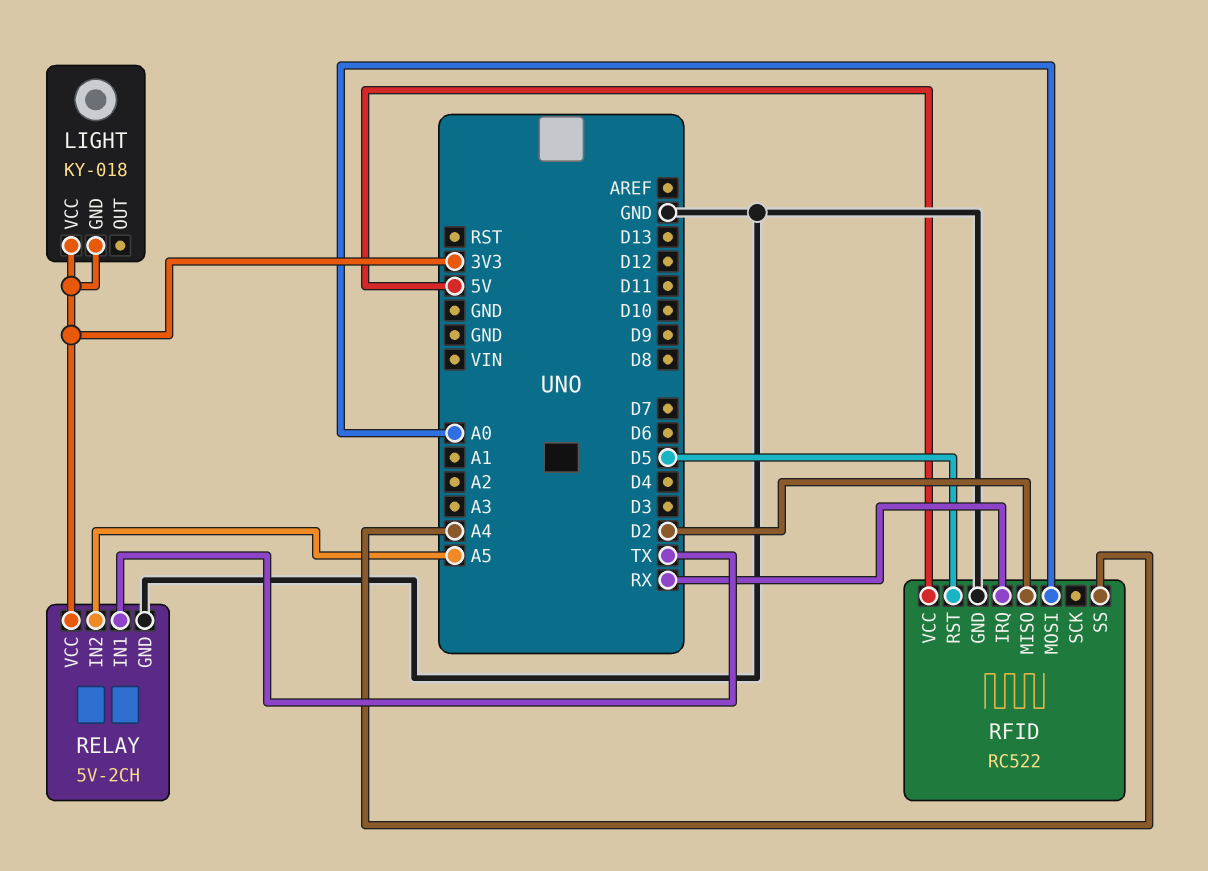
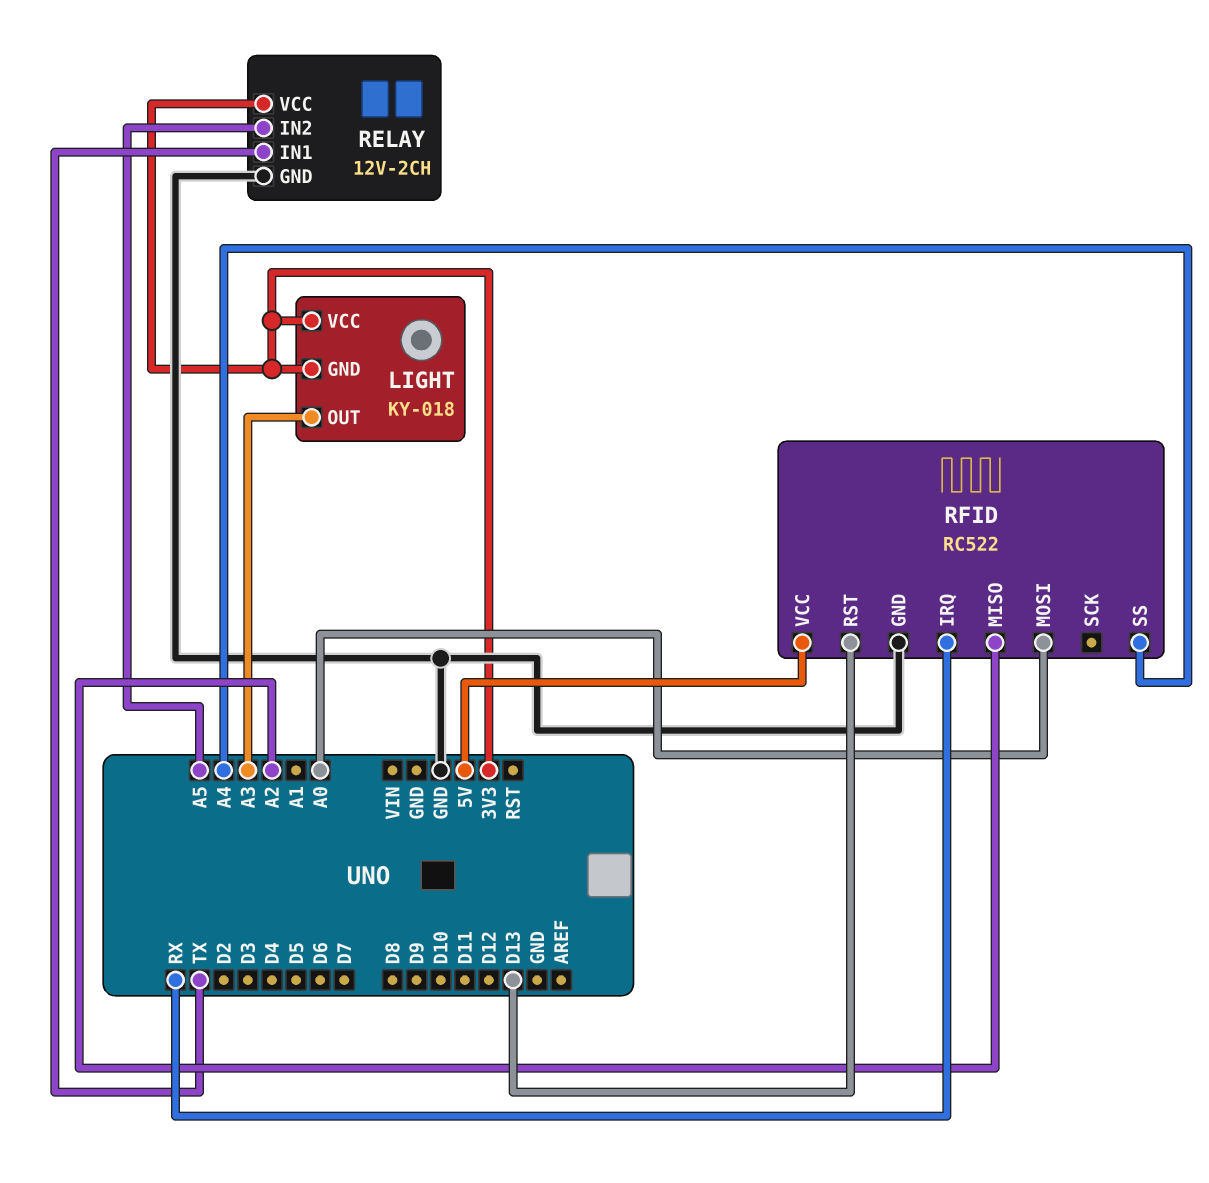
LIGHT pin OUT: none -> A3
RELAY: 5V-2CH -> 12V-2CH
RFID pin MISO: D2 -> A2
RFID pin RST: D5 -> D13

